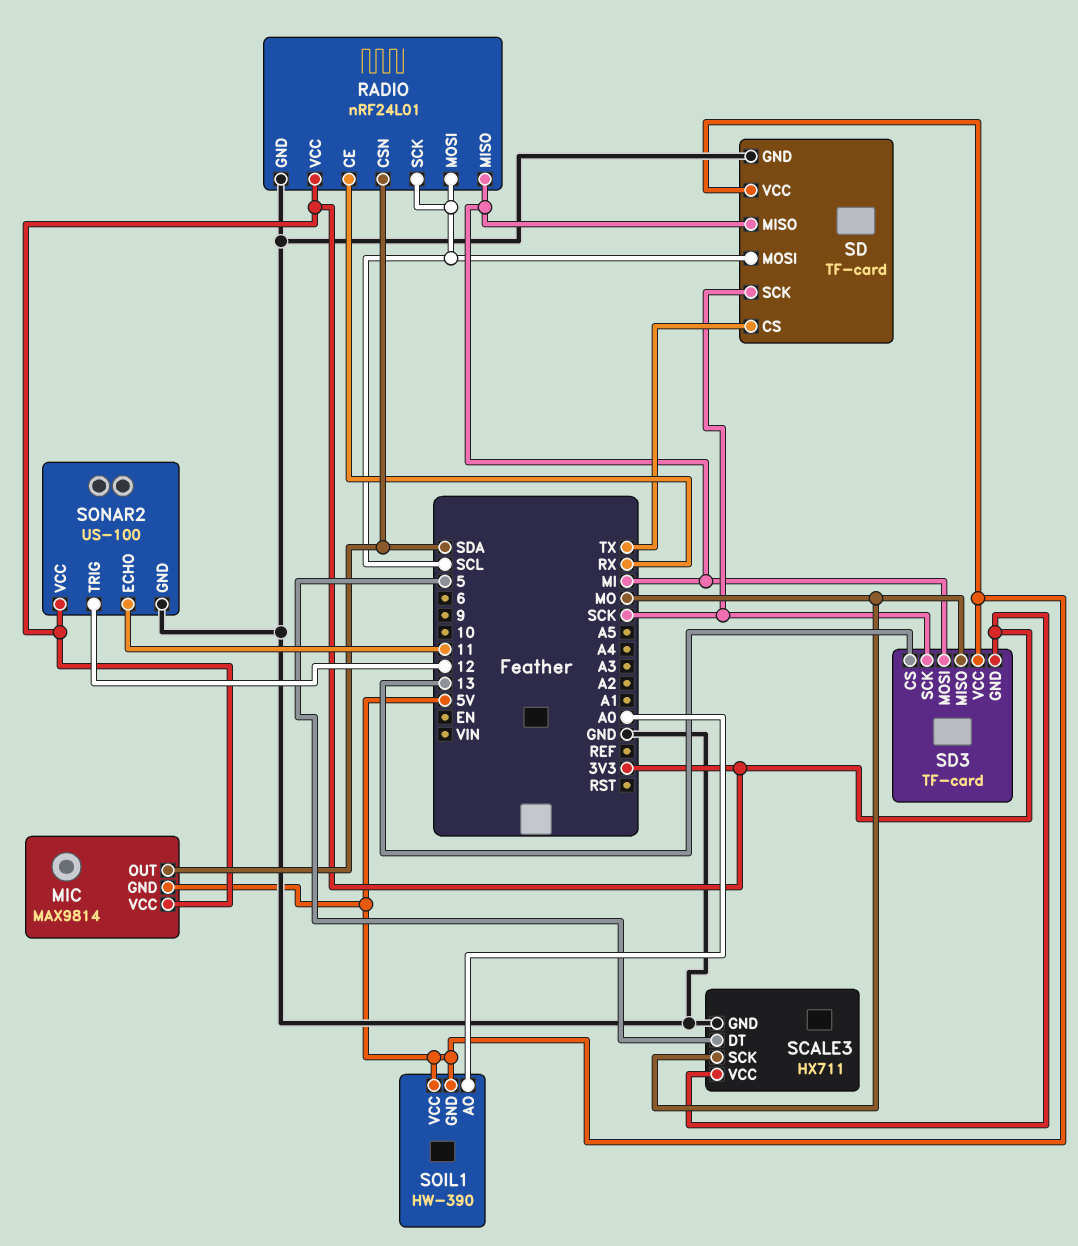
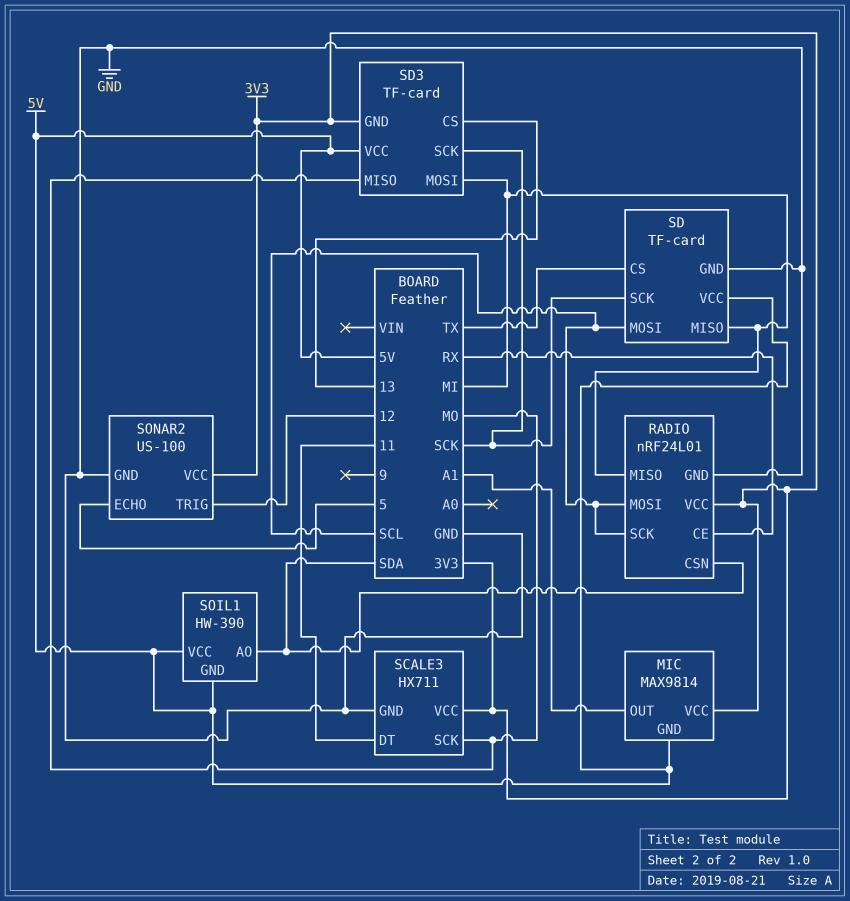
MIC pin OUT: SDA -> A1
SCALE3 pin DT: 5 -> 11
SOIL1 pin AO: A0 -> SDA
SONAR2 pin ECHO: 11 -> 5

